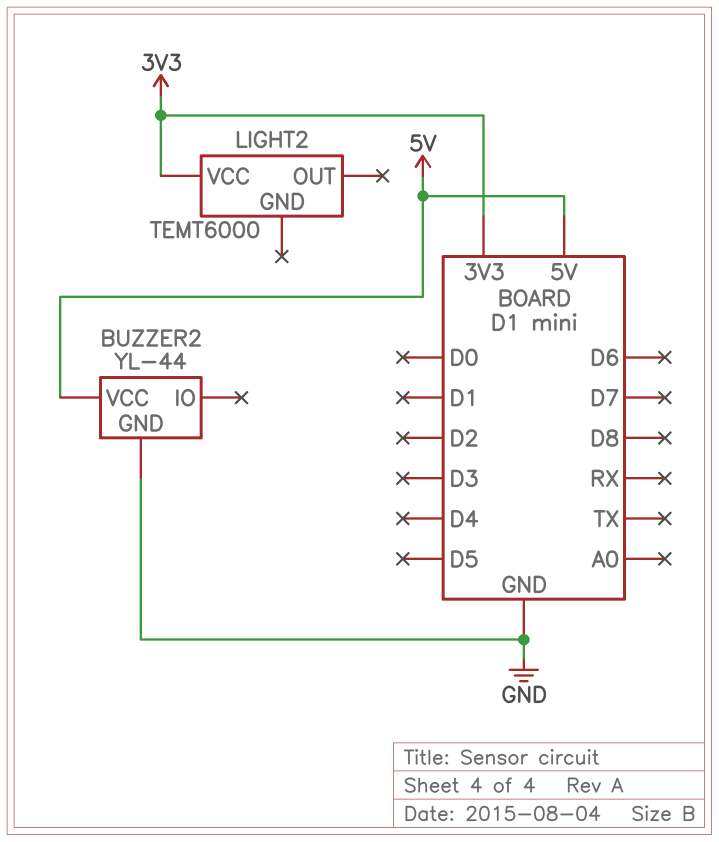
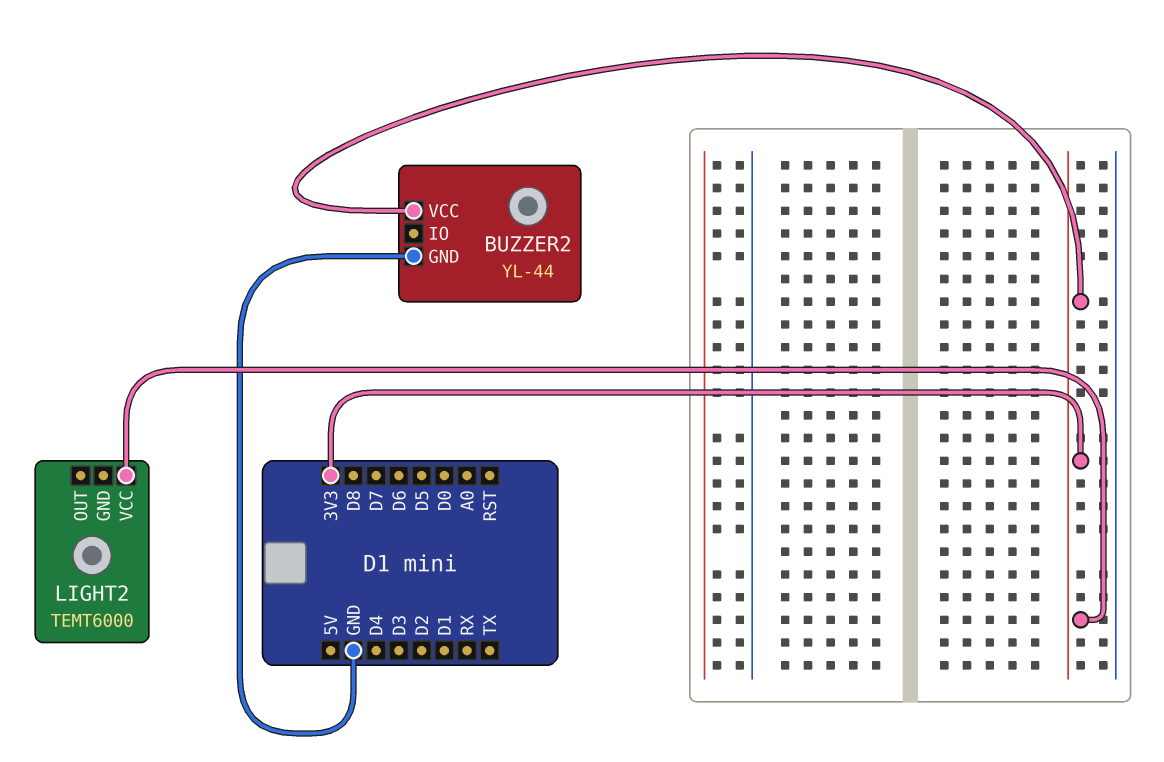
BUZZER2 pin VCC: 5V -> 3V3

